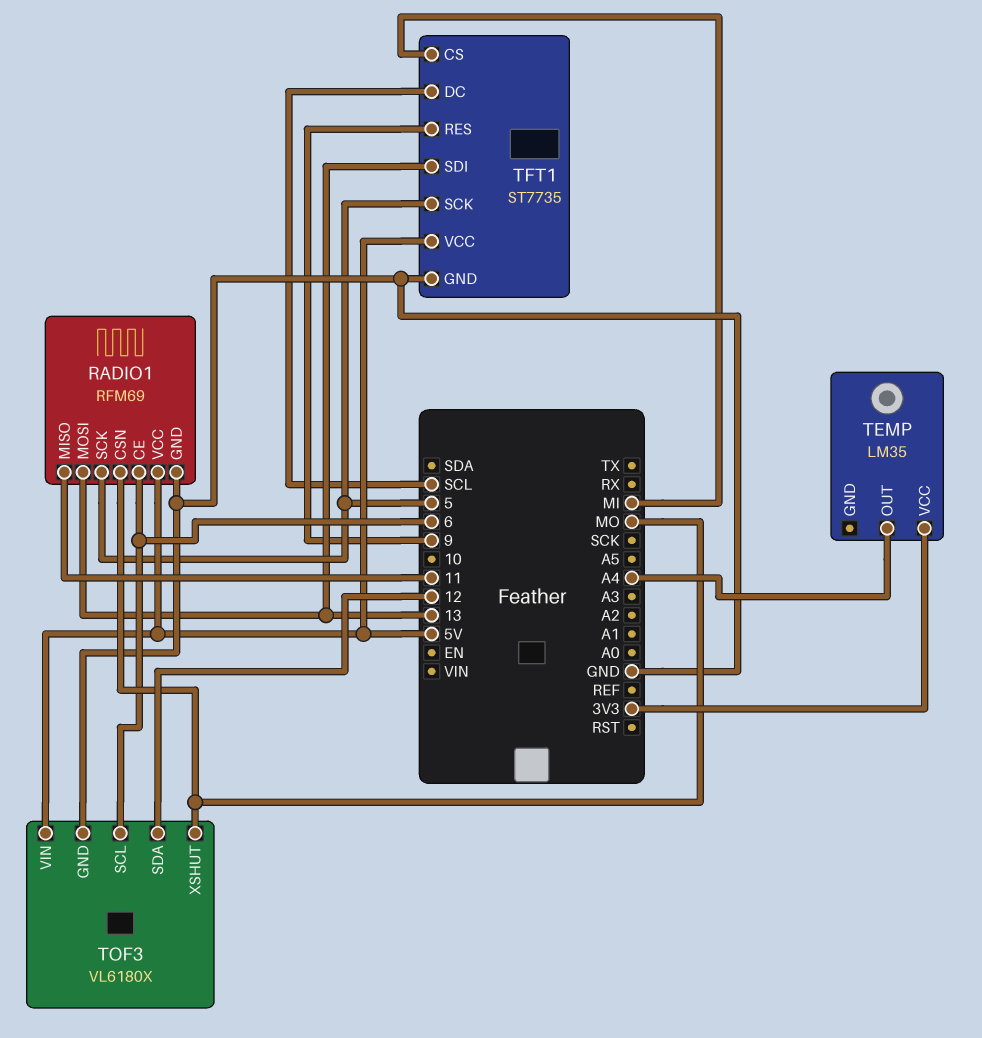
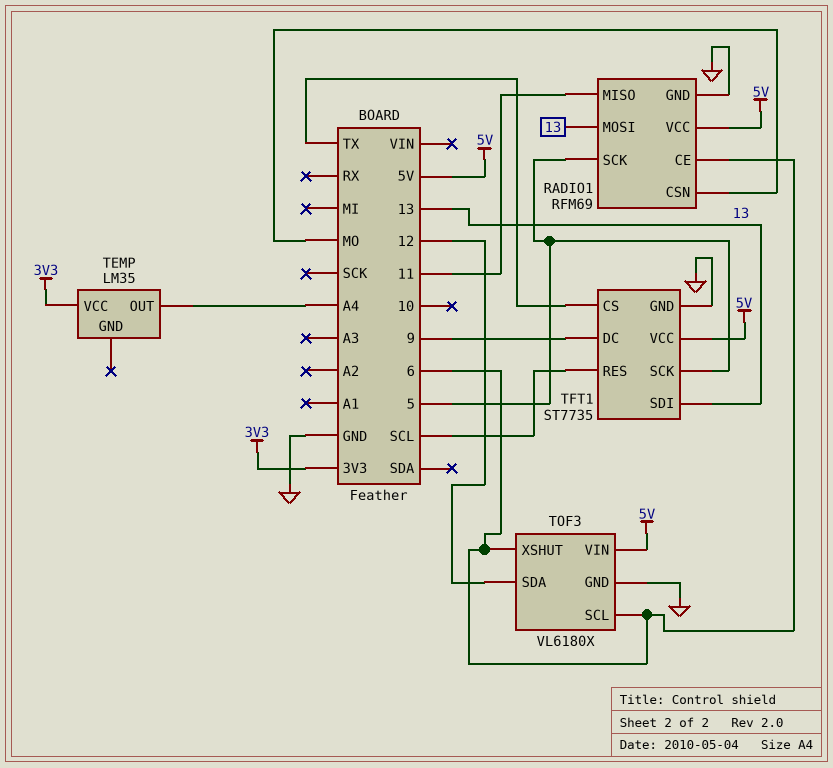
TFT1 pin CS: MI -> TX
TFT1 pin DC: SCL -> 9
TFT1 pin RES: 9 -> SCL
TOF3 pin XSHUT: MO -> 6

